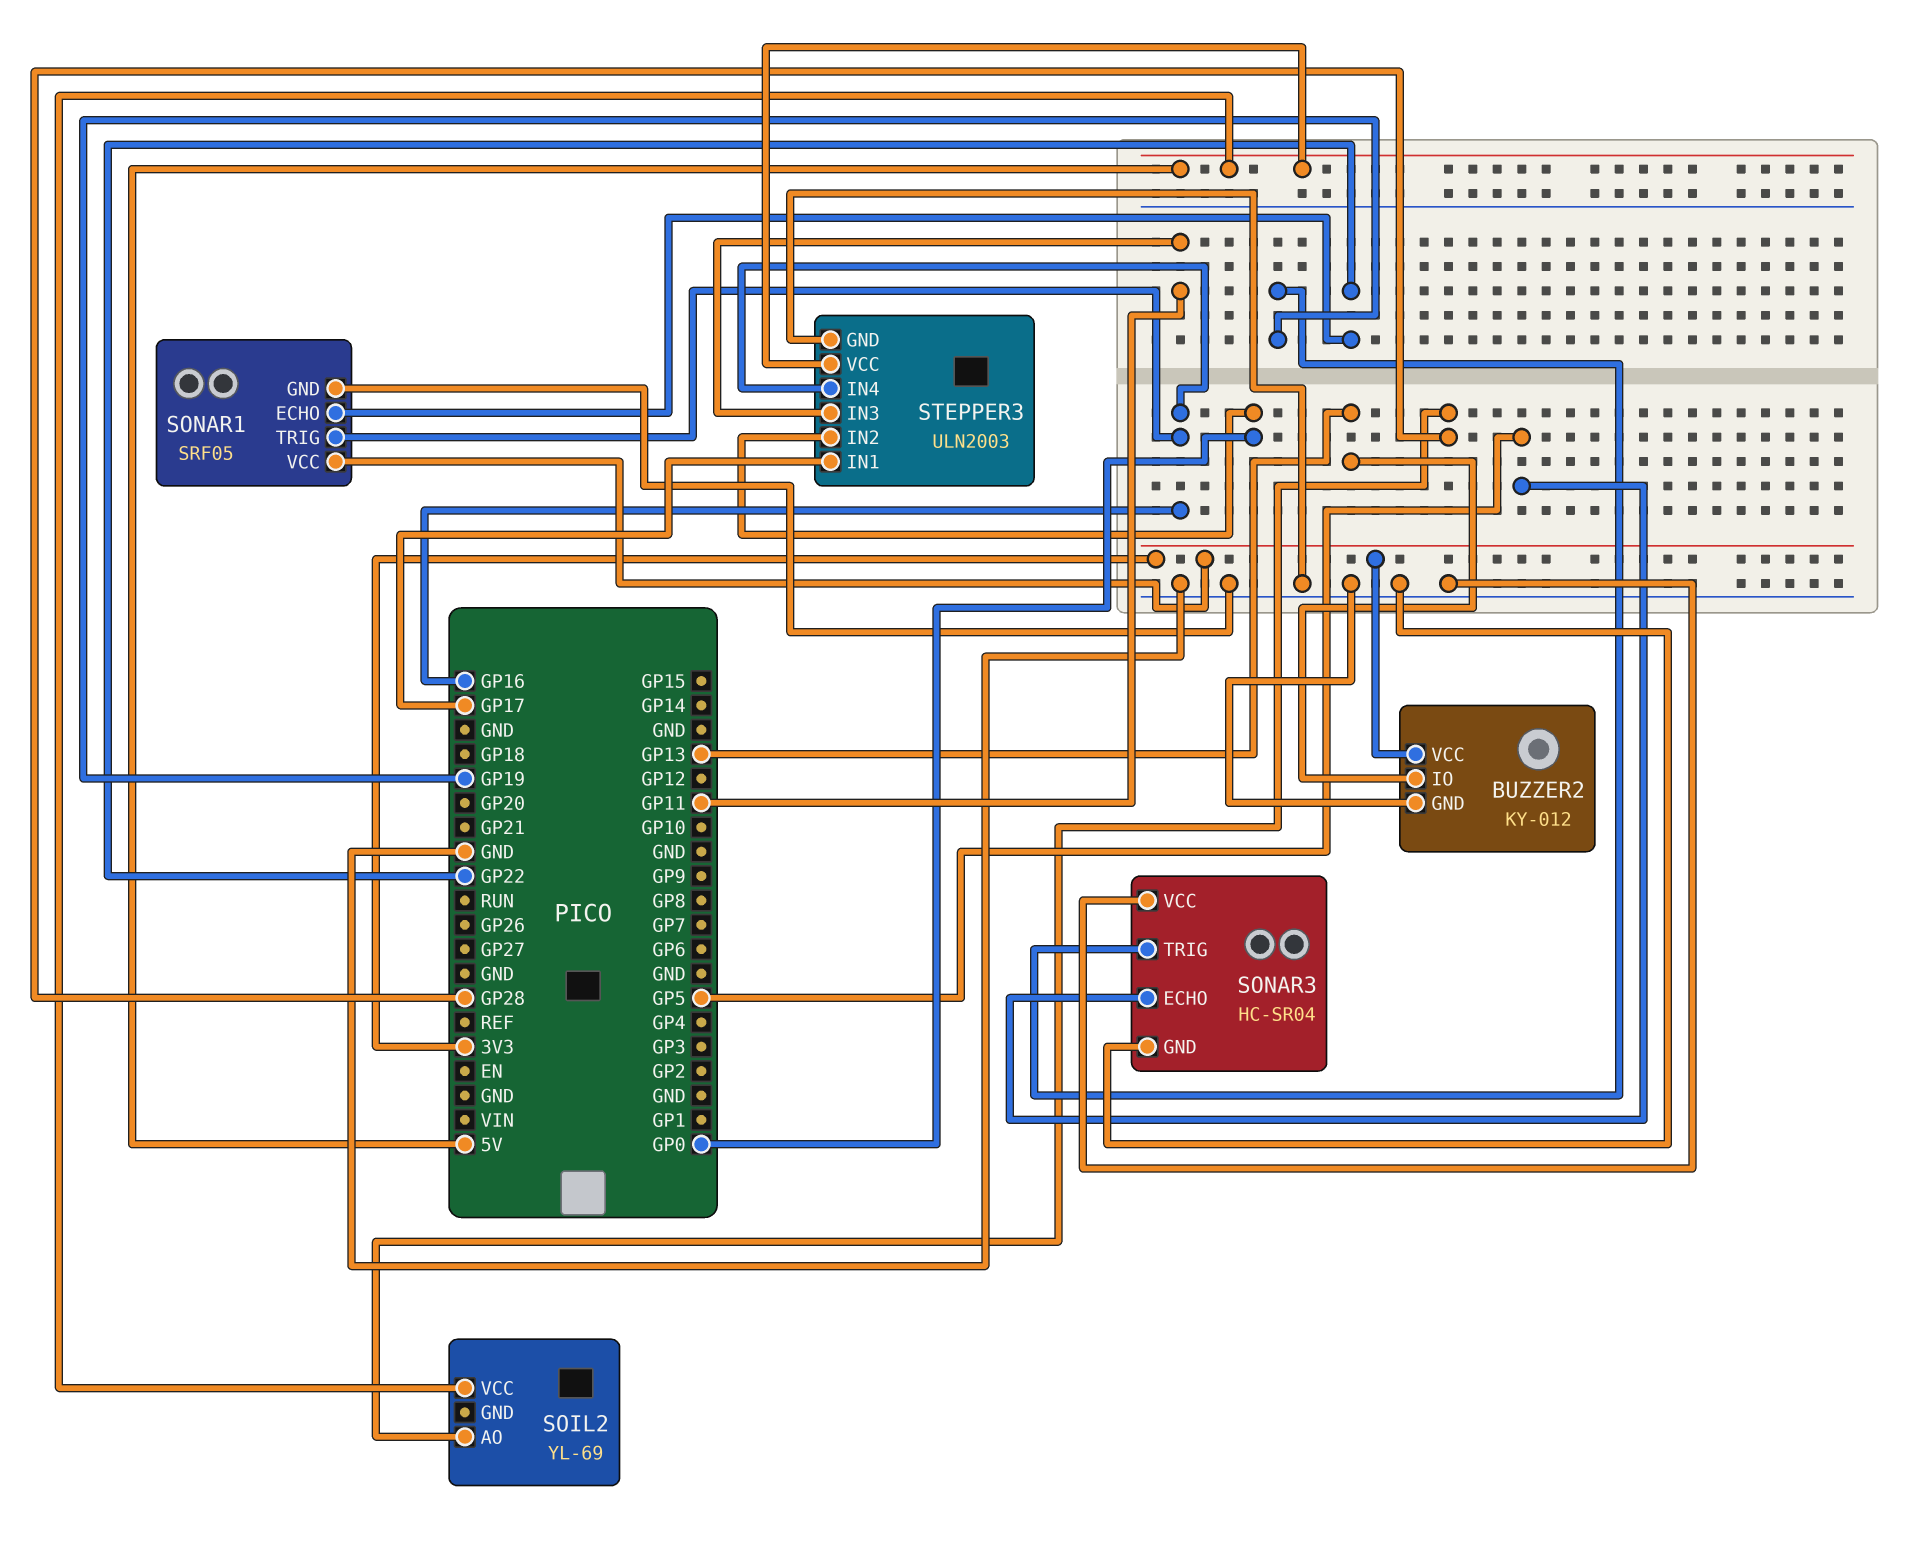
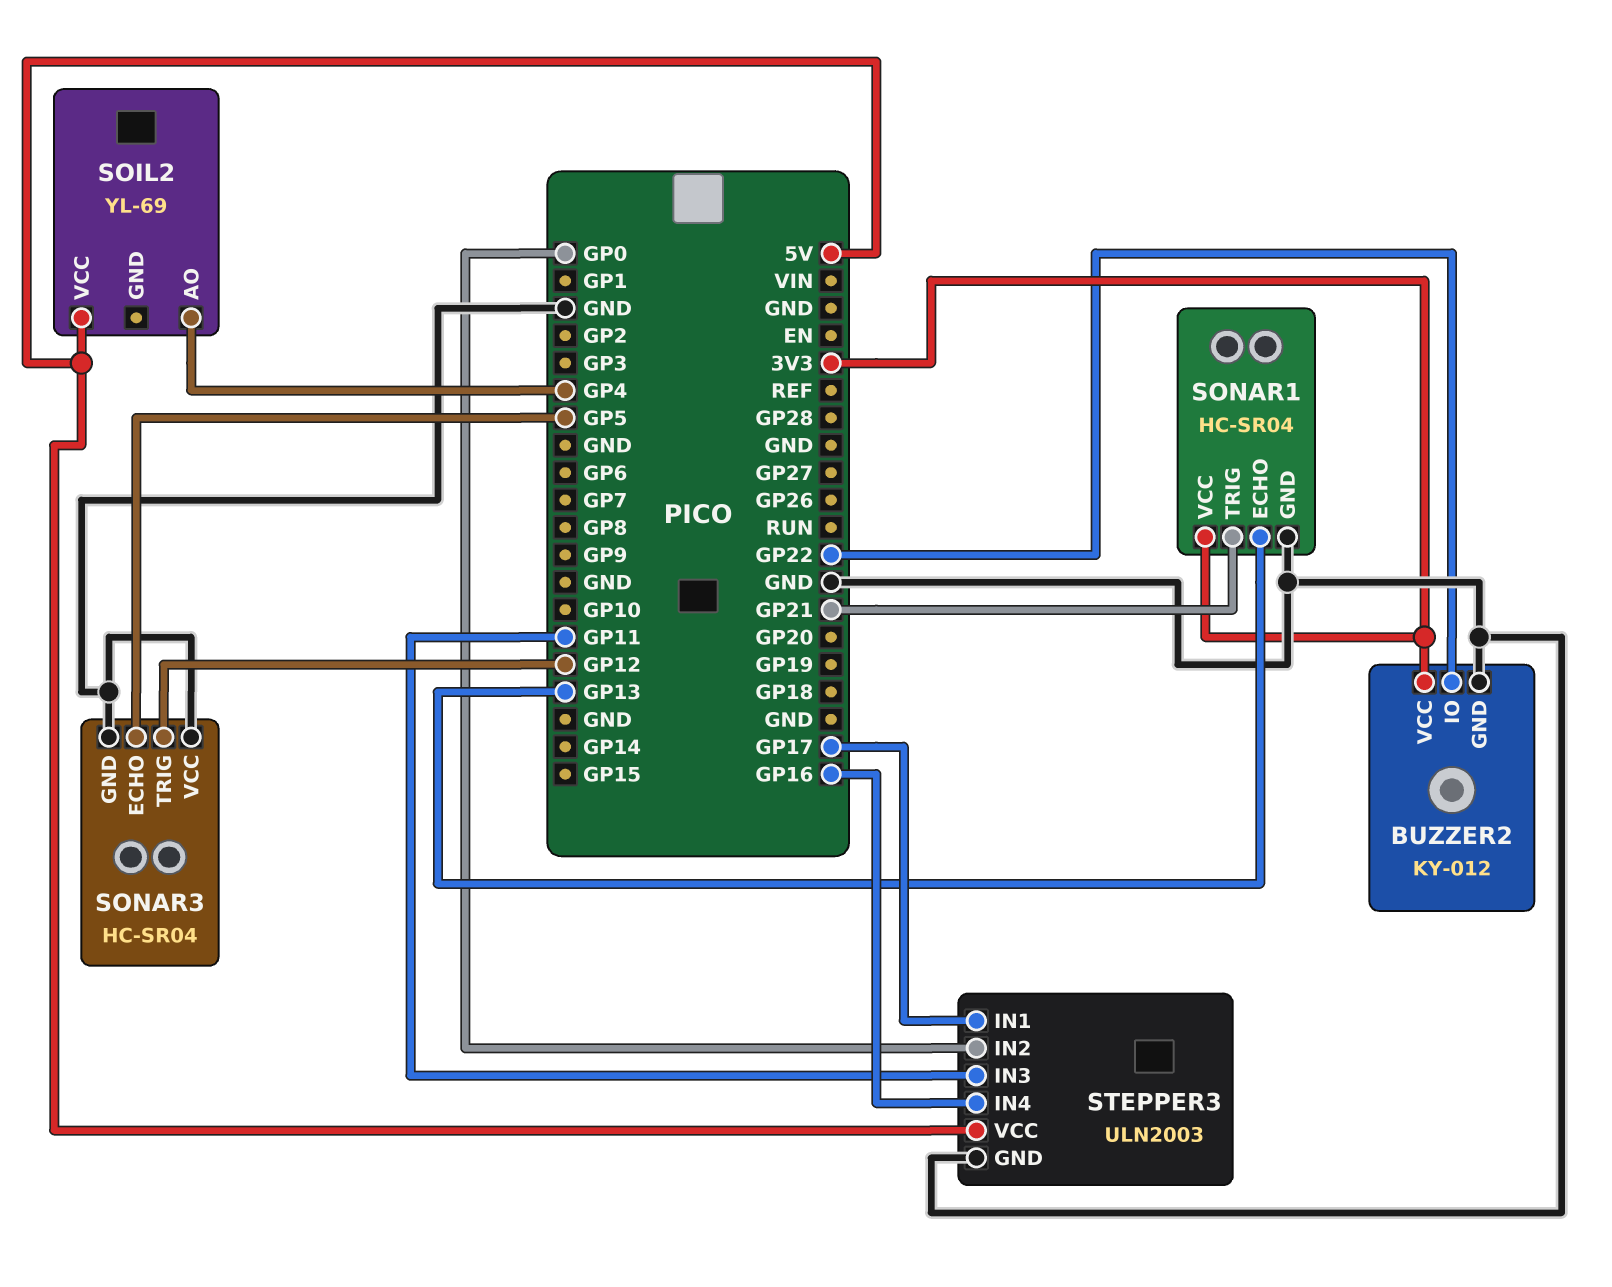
BUZZER2 pin IO: GP13 -> GP22
SOIL2 pin AO: GP28 -> GP4
SONAR1: SRF05 -> HC-SR04
SONAR1 pin ECHO: GP22 -> GP13
SONAR1 pin TRIG: GP16 -> GP21
SONAR3 pin TRIG: GP19 -> GP12

